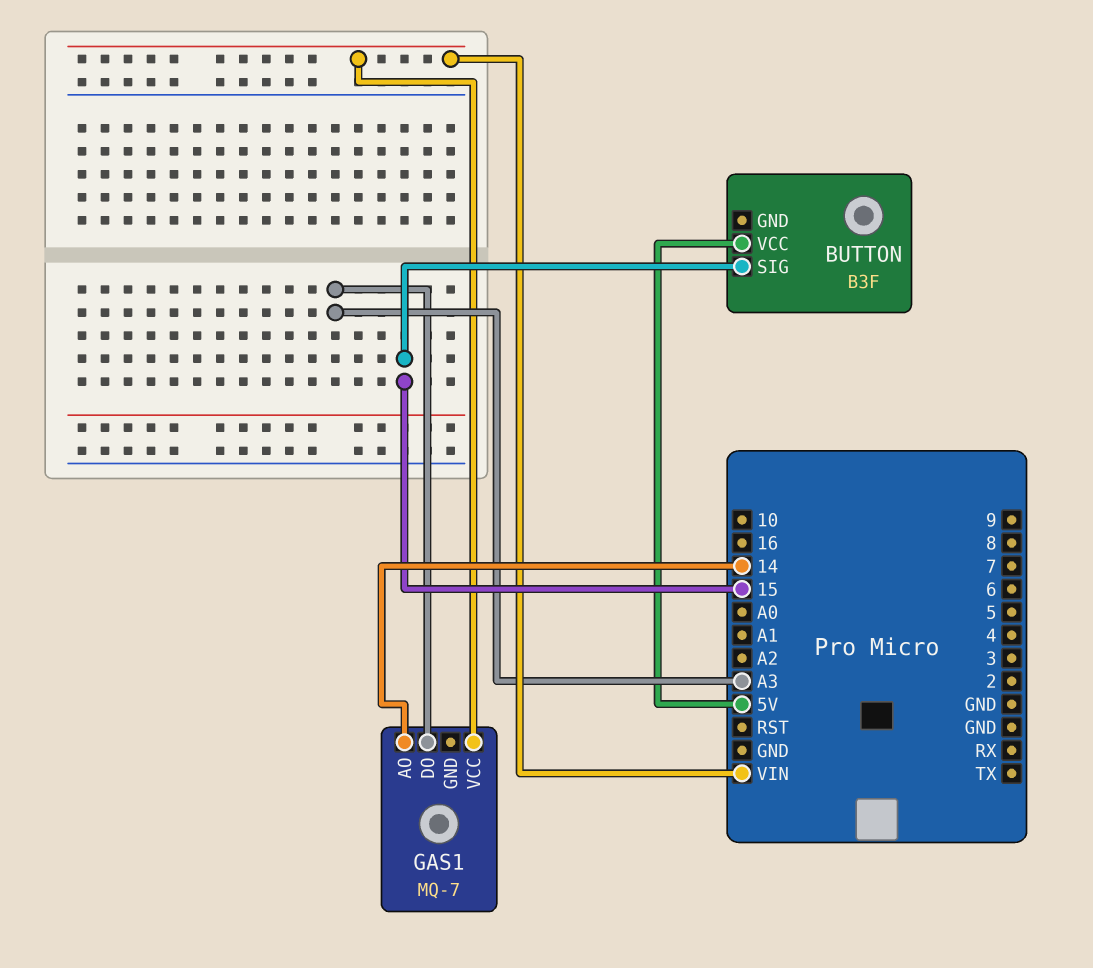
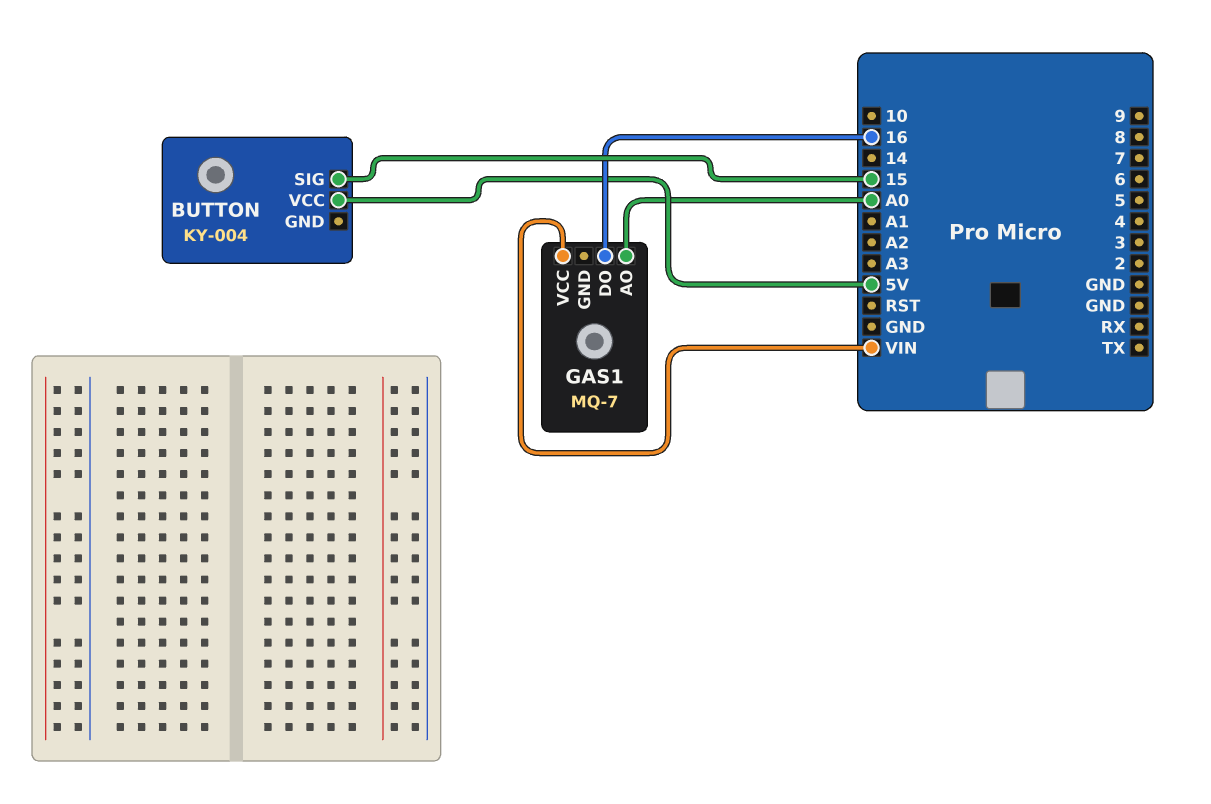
BUTTON: B3F -> KY-004
GAS1 pin AO: 14 -> A0
GAS1 pin DO: A3 -> 16

